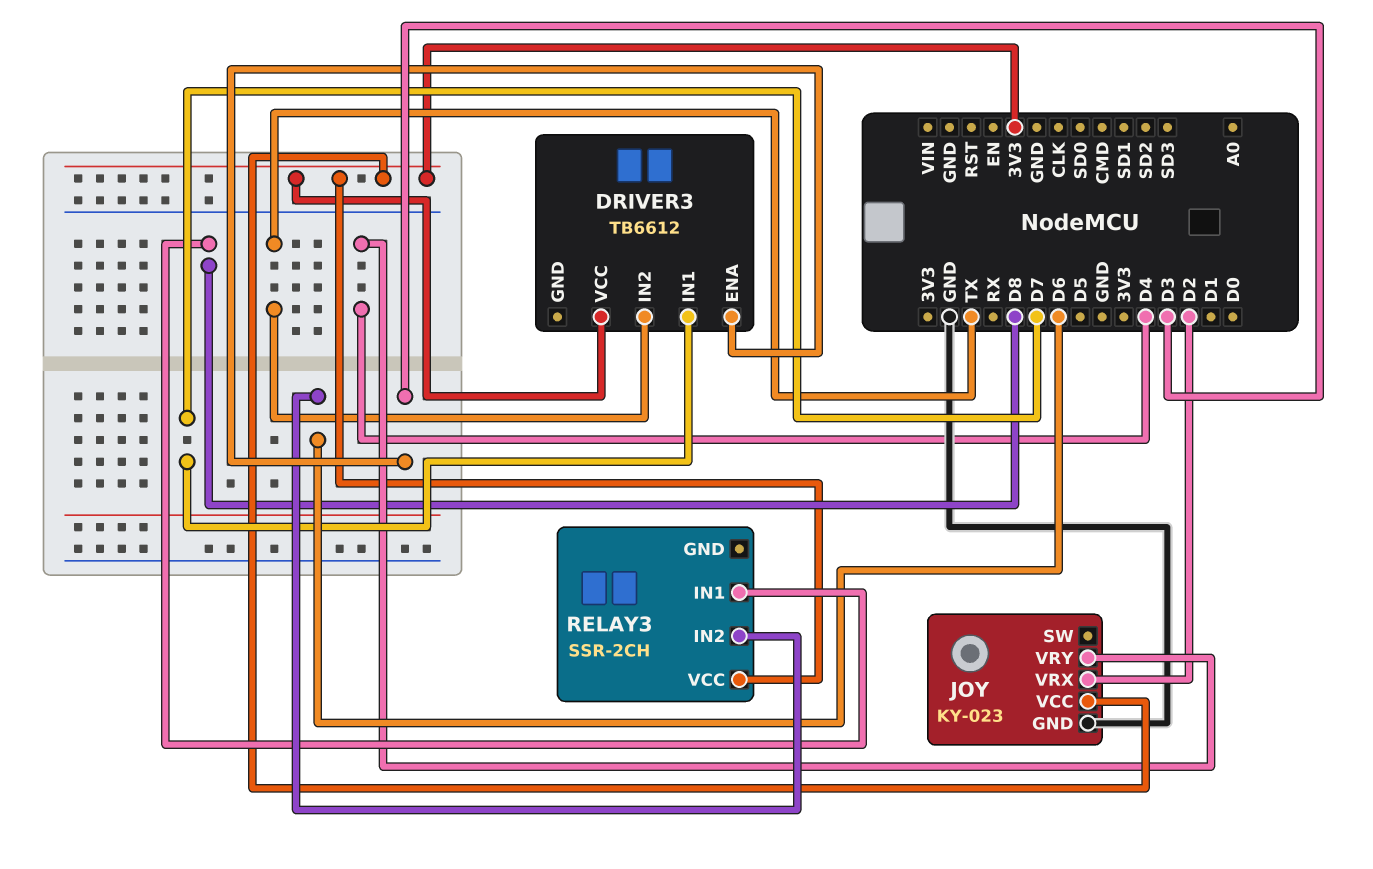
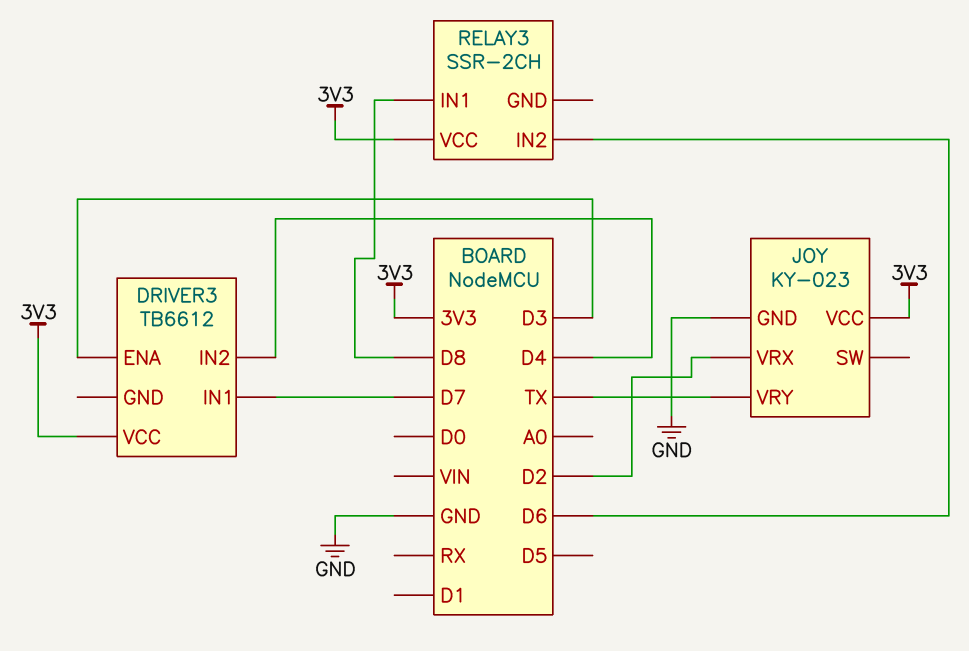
DRIVER3 pin IN2: TX -> D4
JOY pin VRY: D4 -> TX

